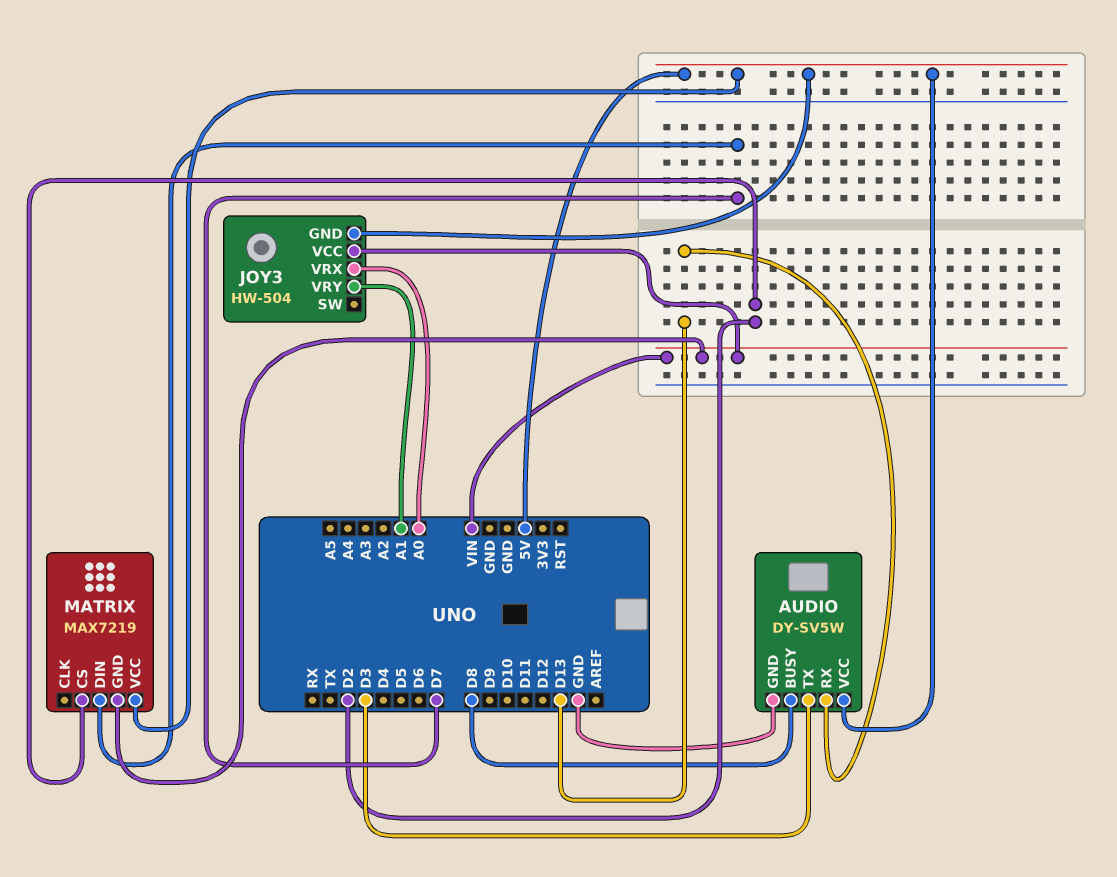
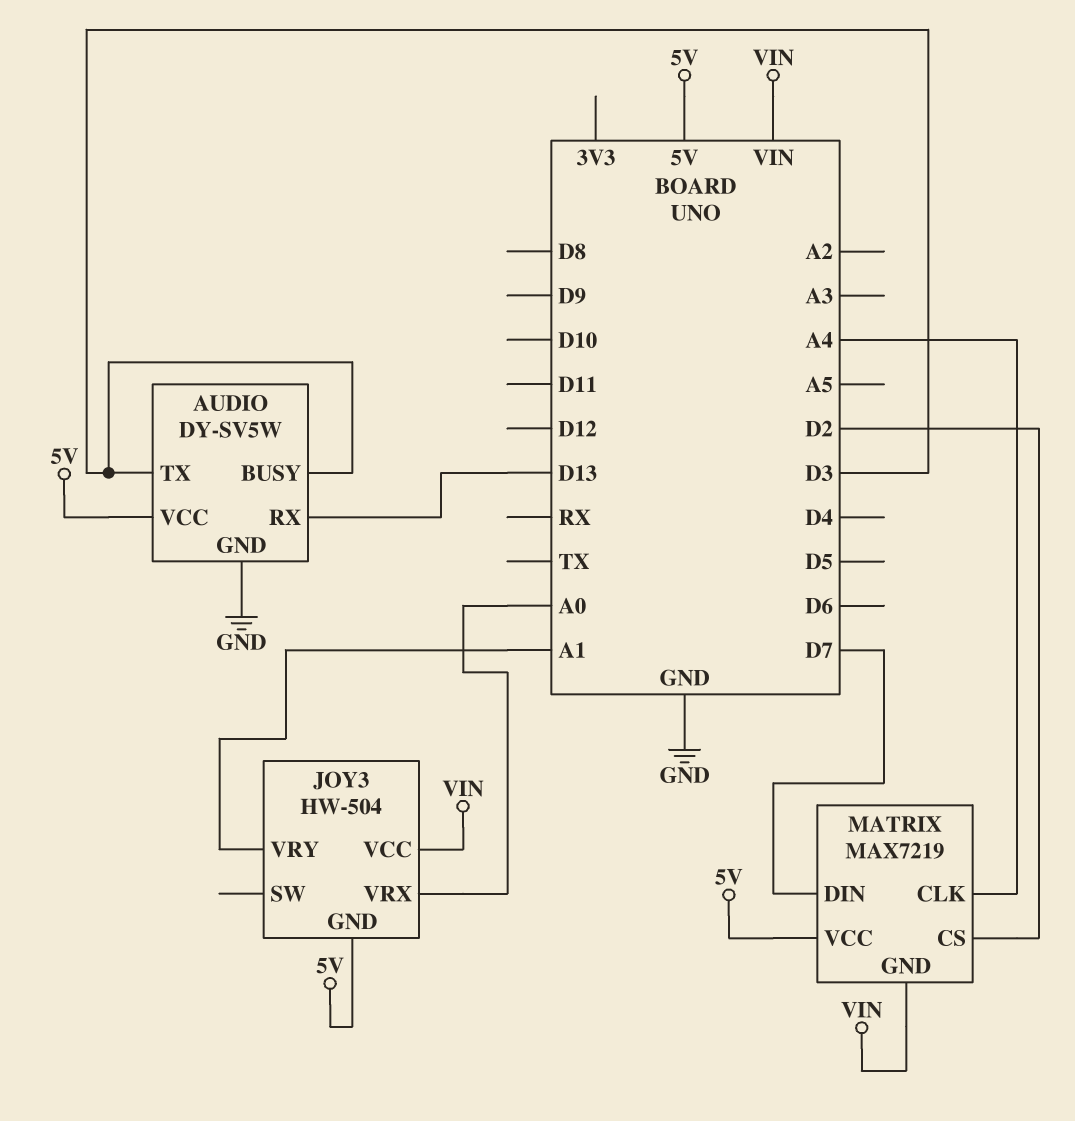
AUDIO pin BUSY: D8 -> D3
MATRIX pin CLK: none -> A4

